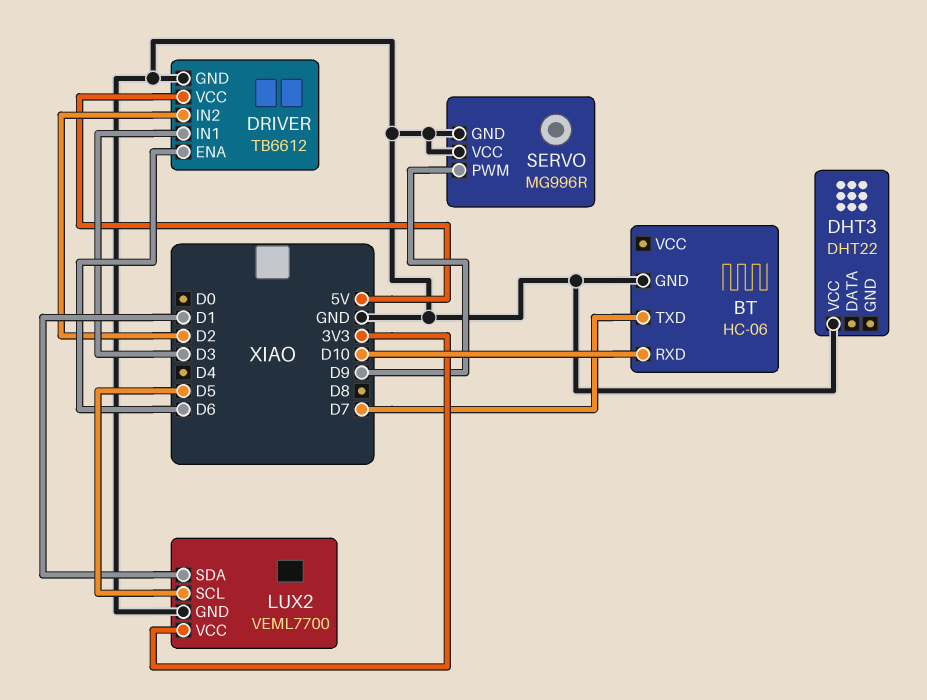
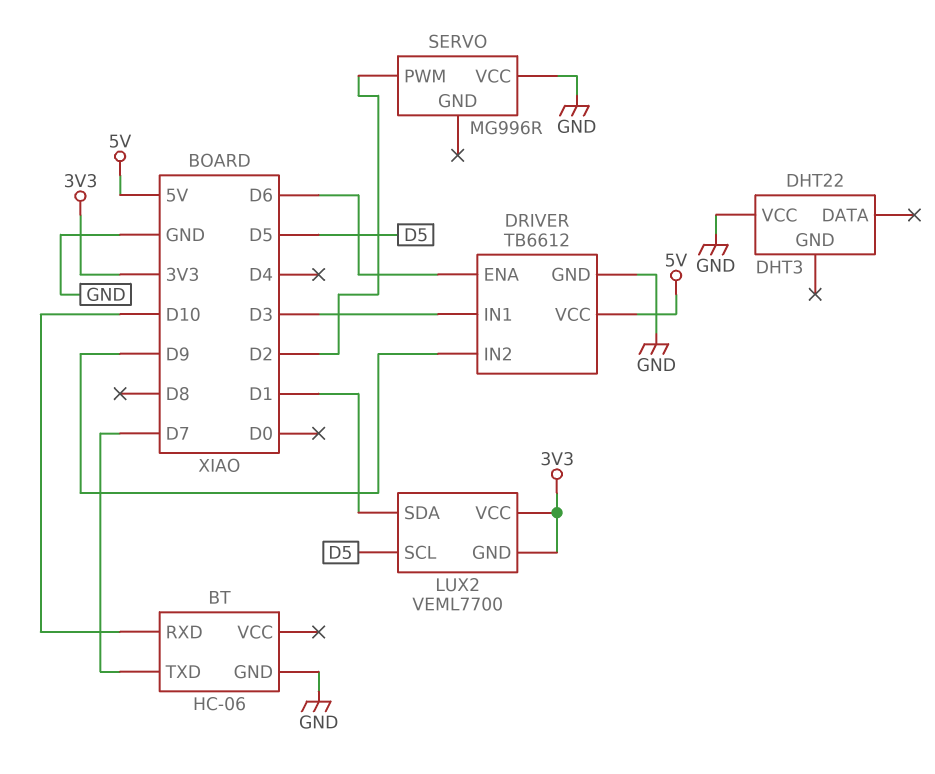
DRIVER pin IN2: D2 -> D9
LUX2 pin GND: GND -> 3V3
SERVO pin GND: GND -> none
SERVO pin PWM: D9 -> D2

